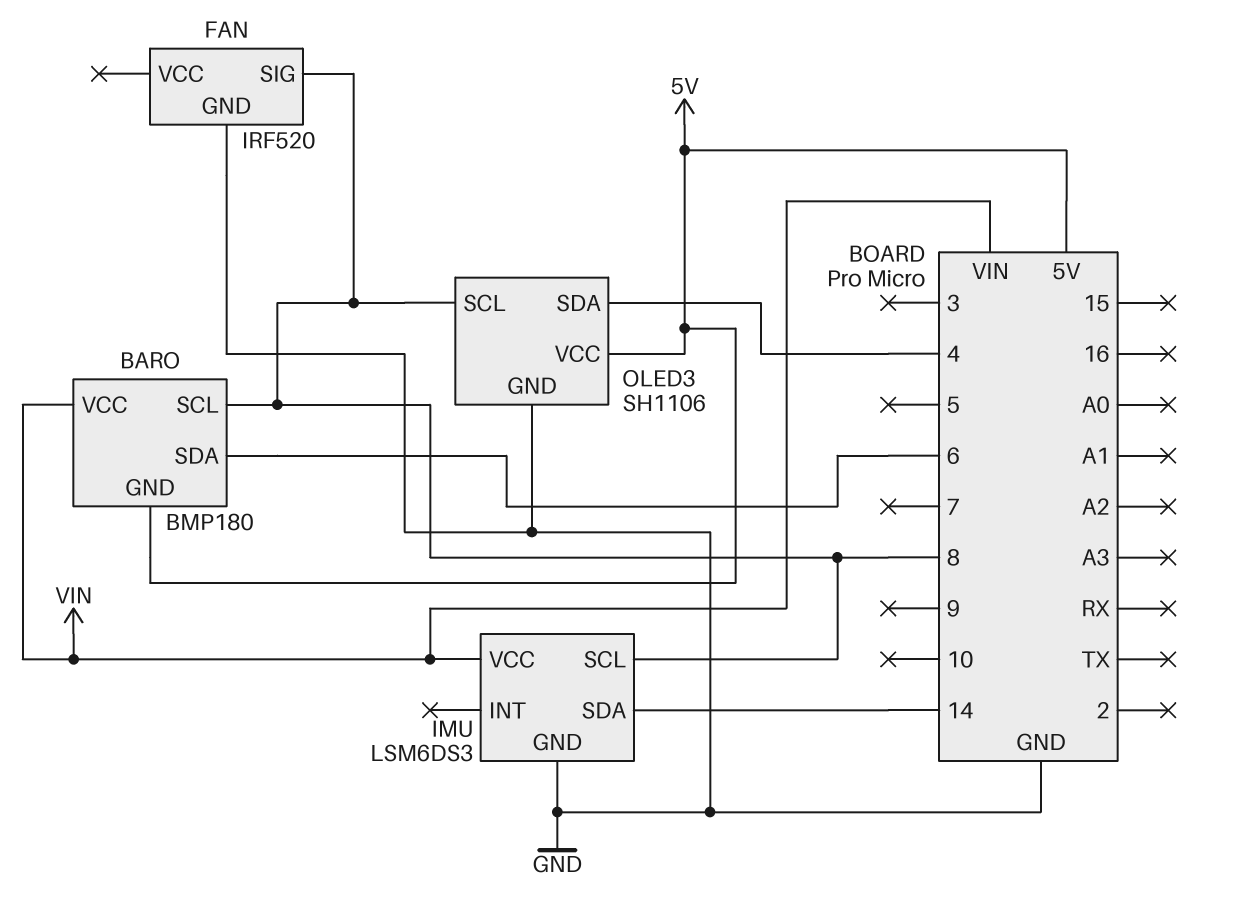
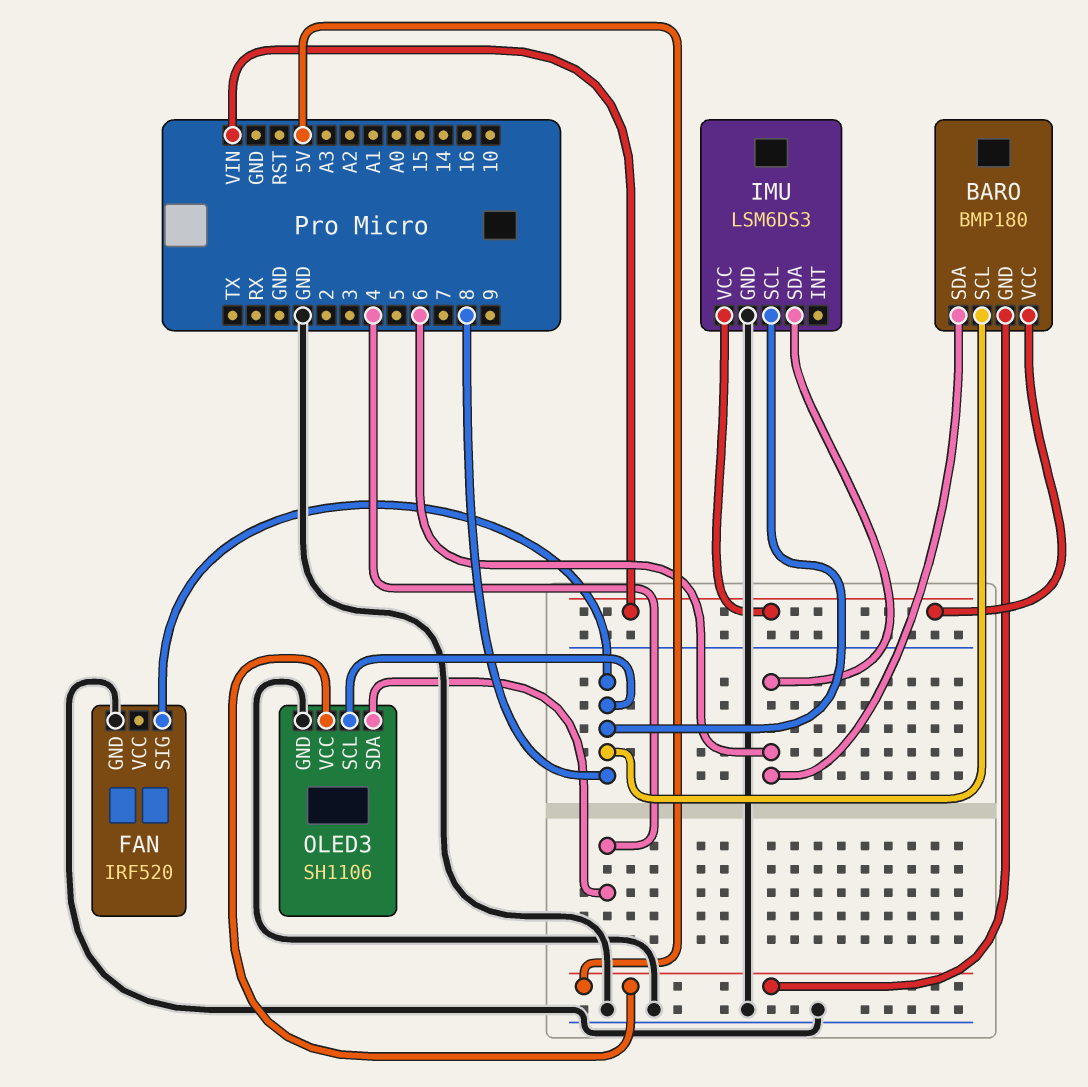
IMU pin SDA: 14 -> 6

